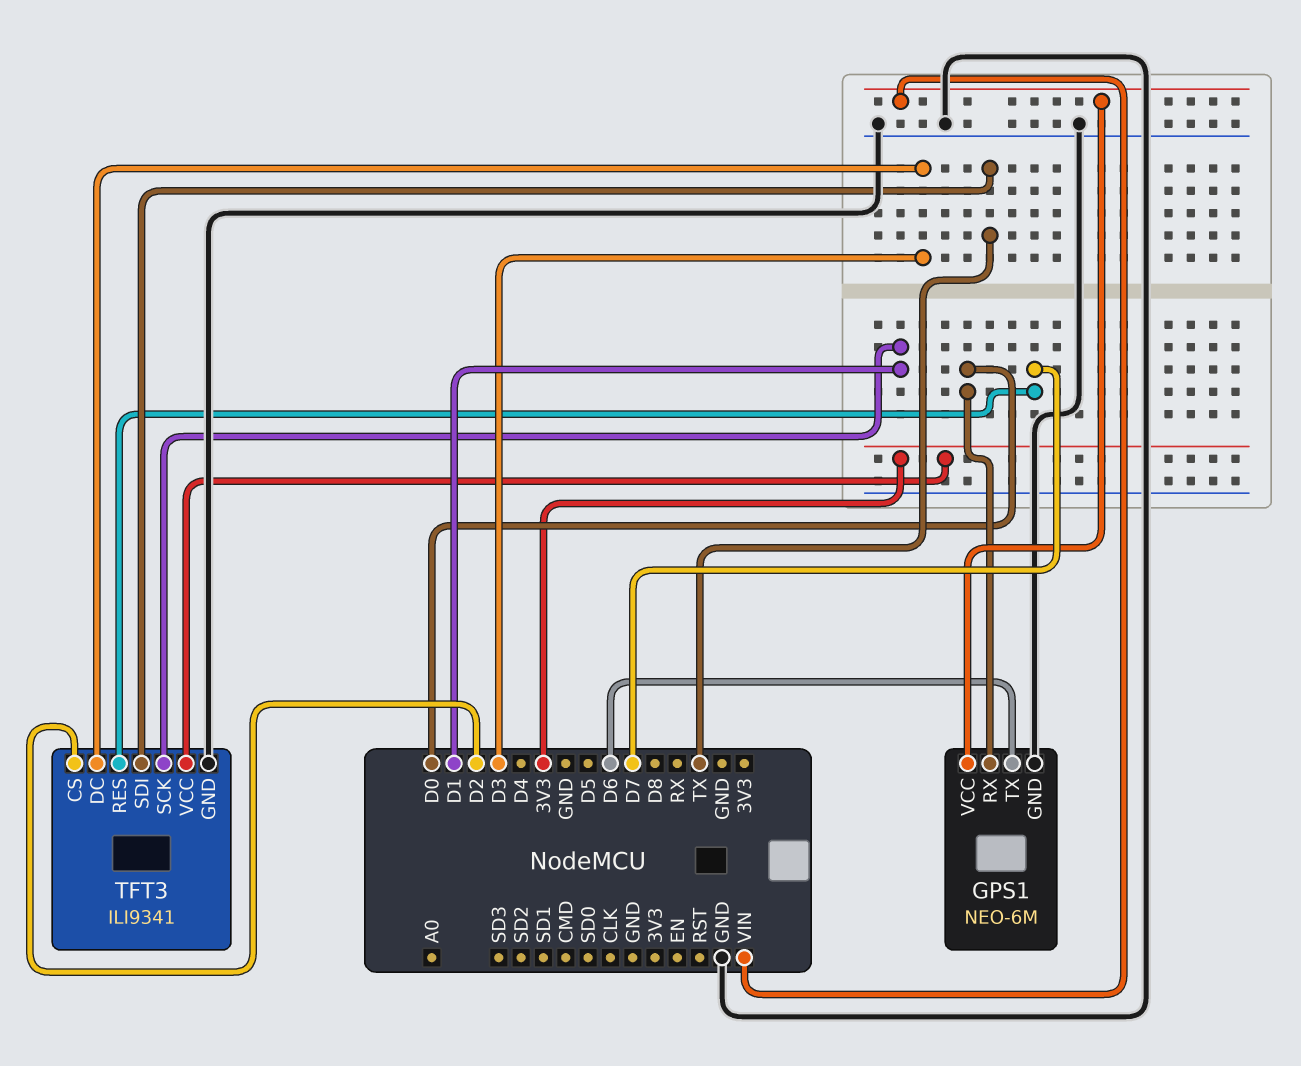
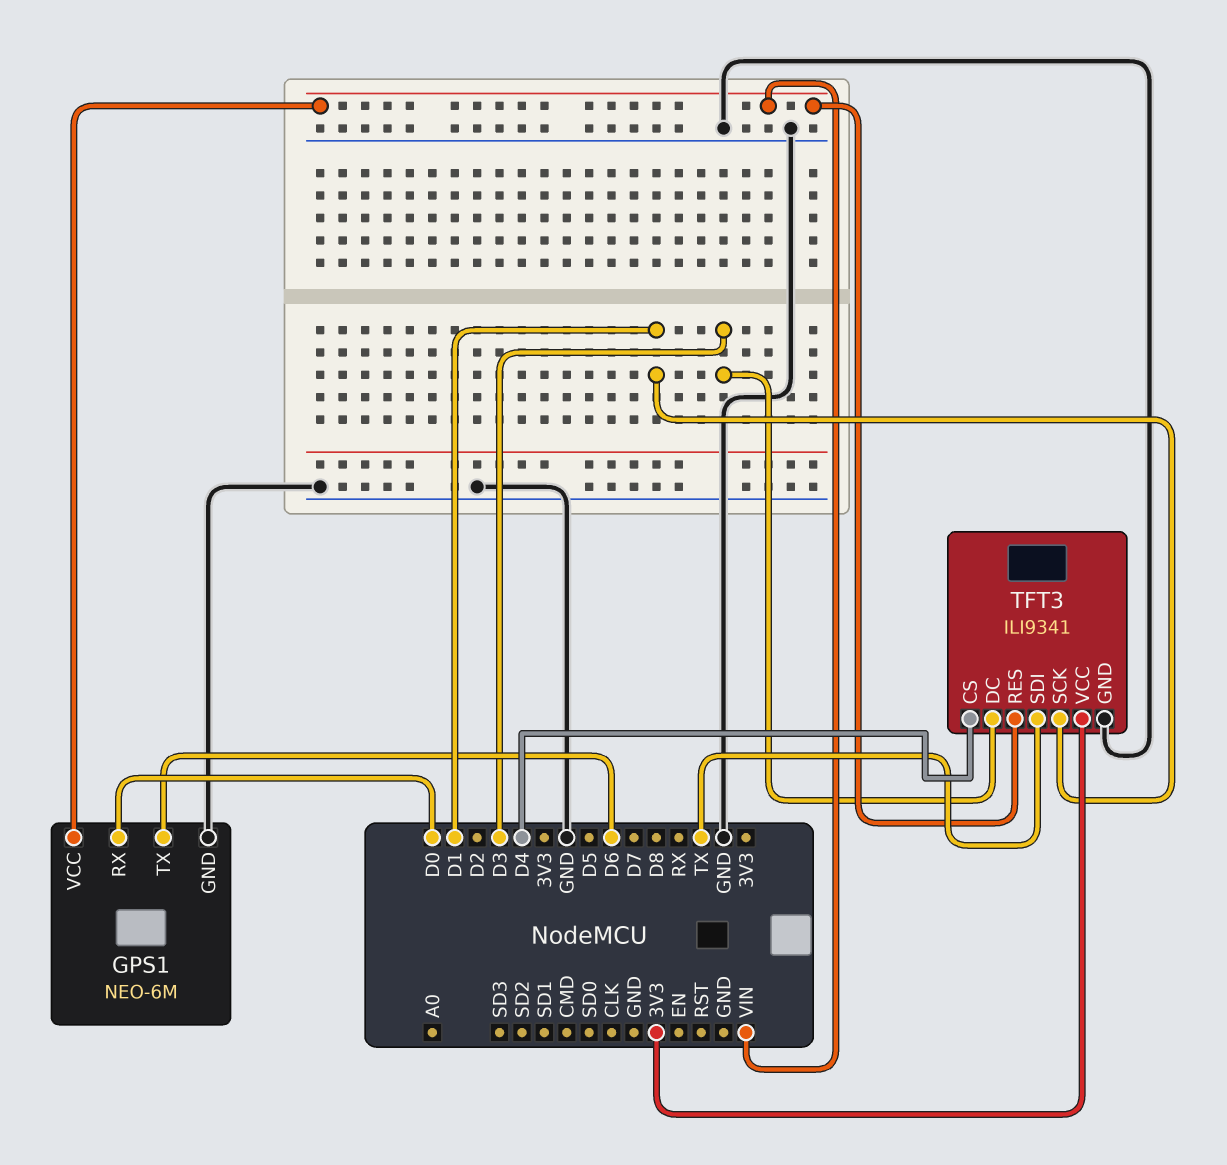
TFT3 pin CS: D2 -> D4
TFT3 pin RES: D7 -> VIN

